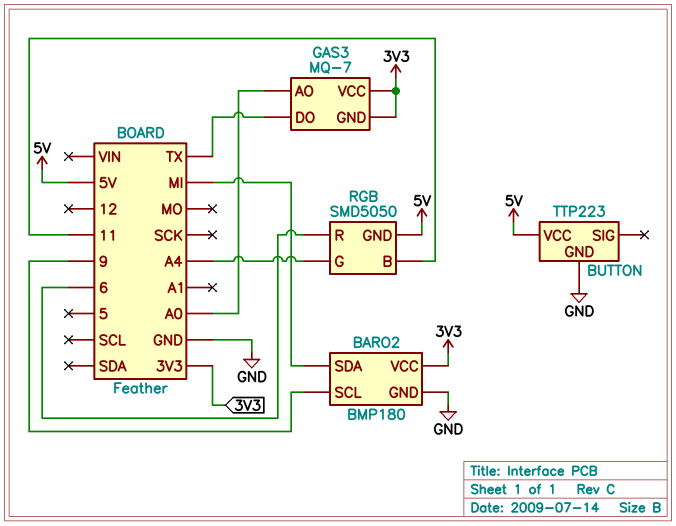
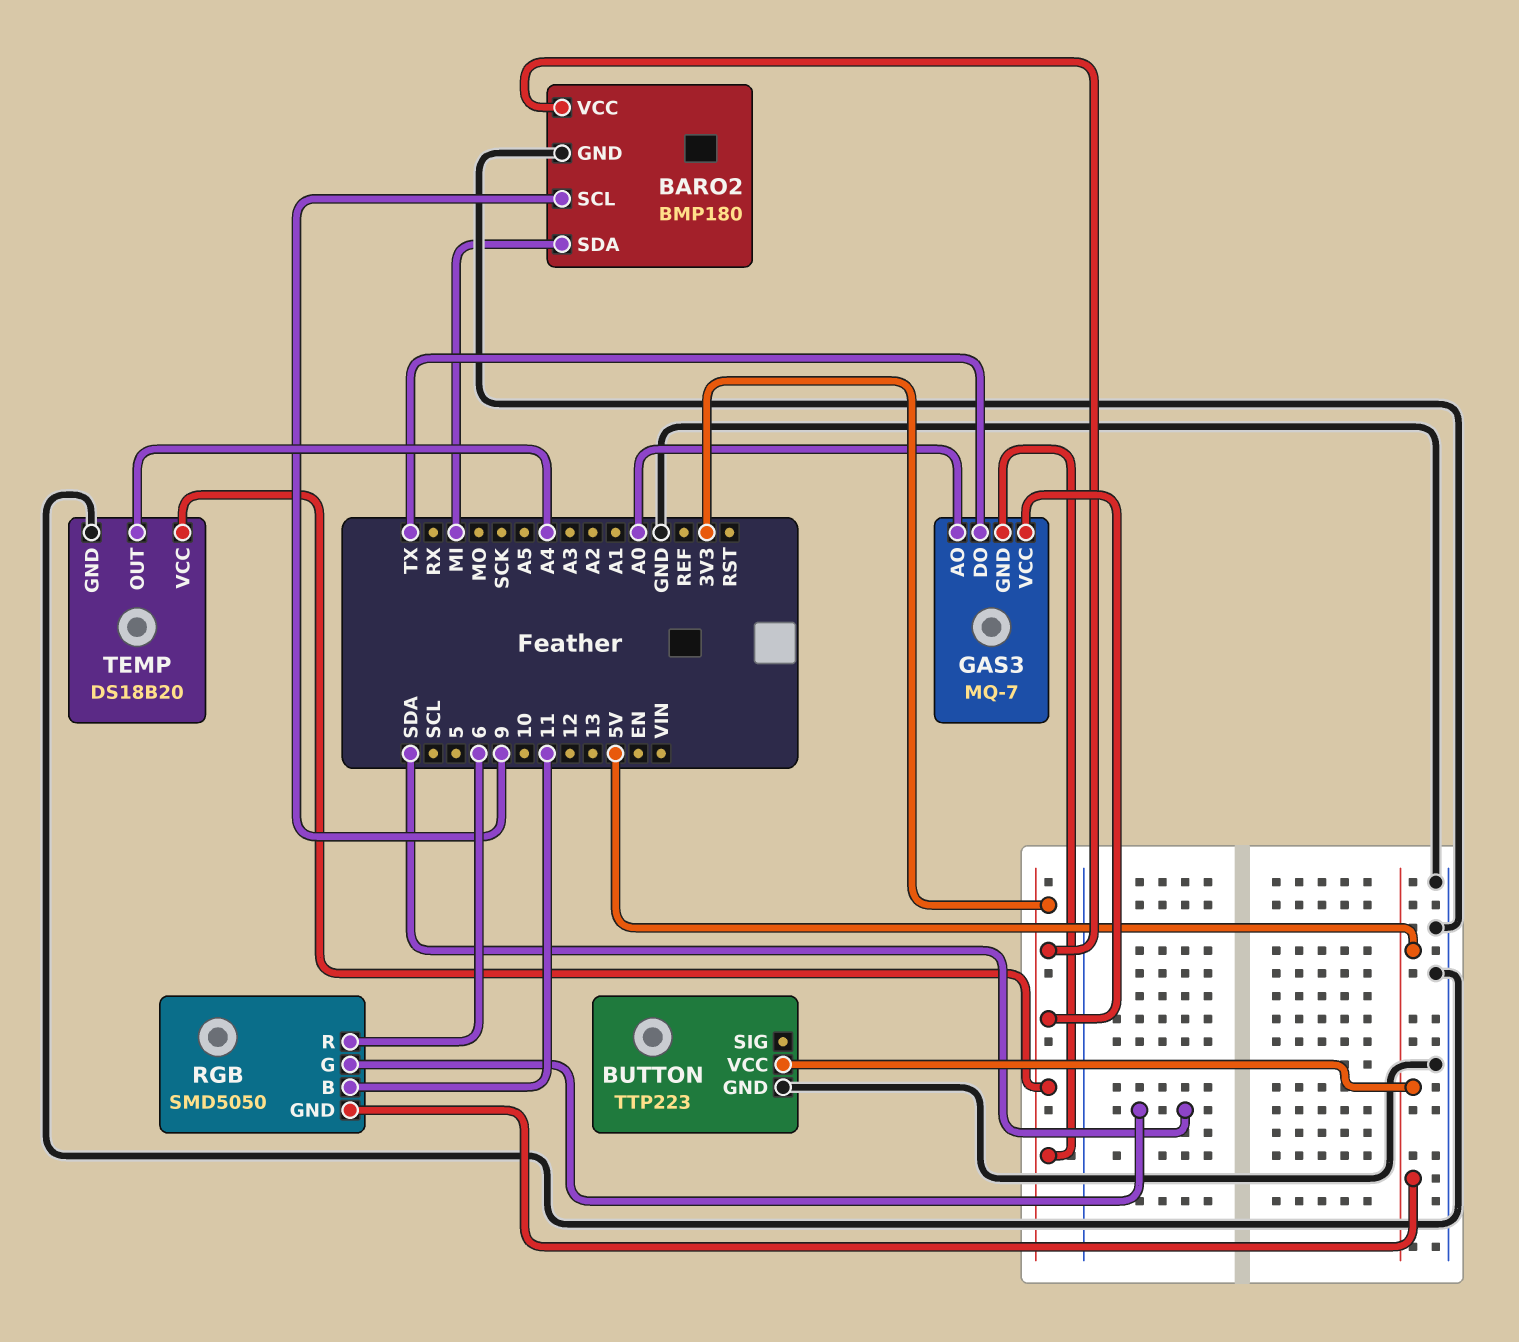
RGB pin G: A4 -> SDA
TEMP: none -> DS18B20
TEMP pin GND: none -> GND
TEMP pin OUT: none -> A4
TEMP pin VCC: none -> 3V3

